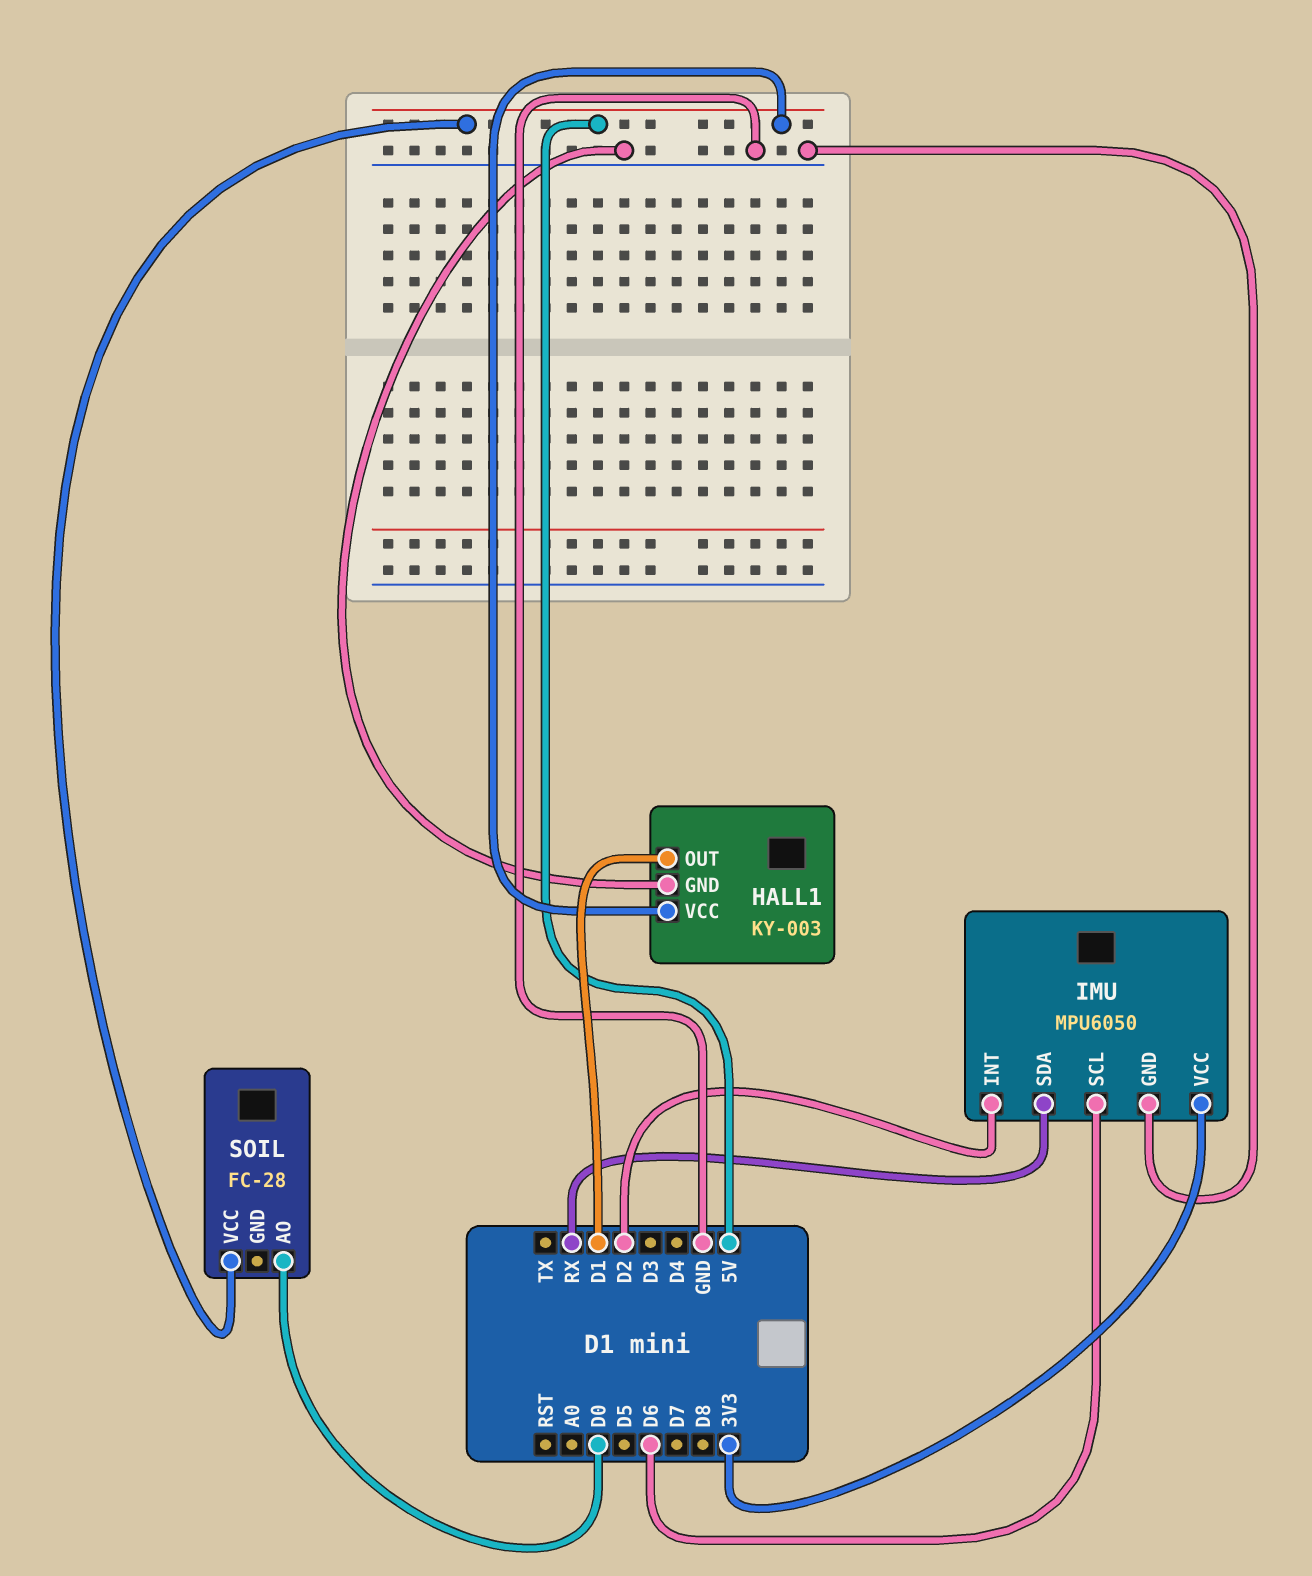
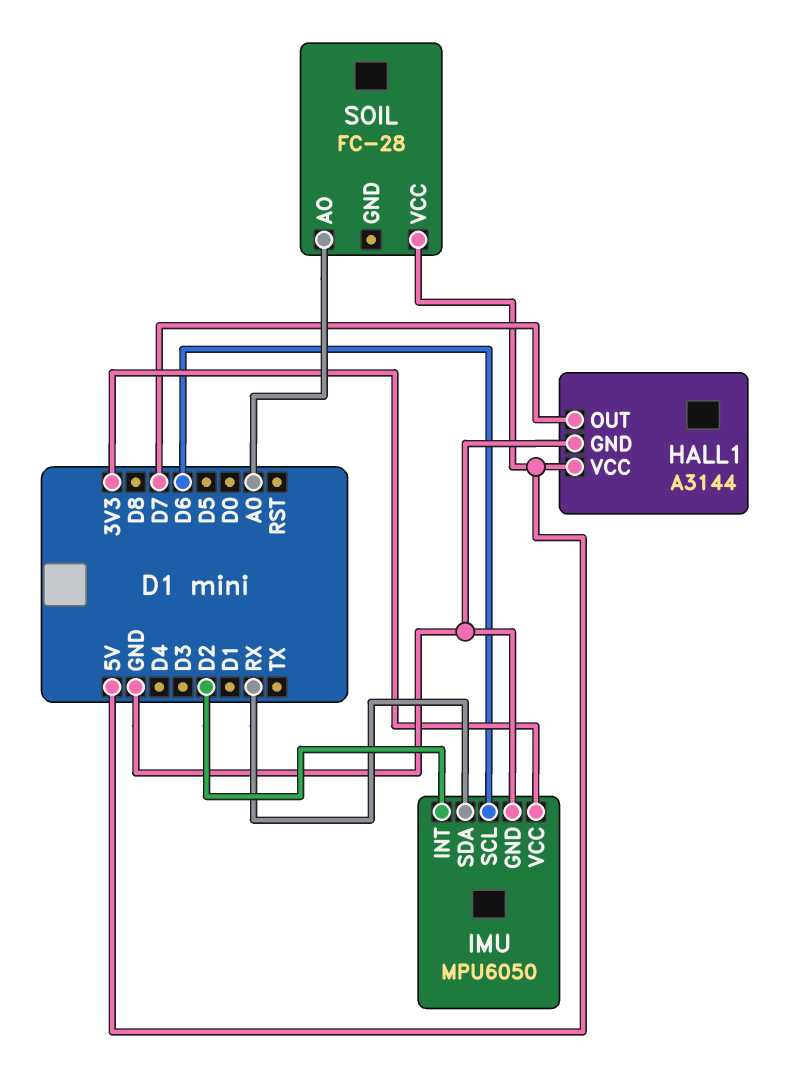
HALL1: KY-003 -> A3144
HALL1 pin OUT: D1 -> D7
SOIL pin AO: D0 -> A0

